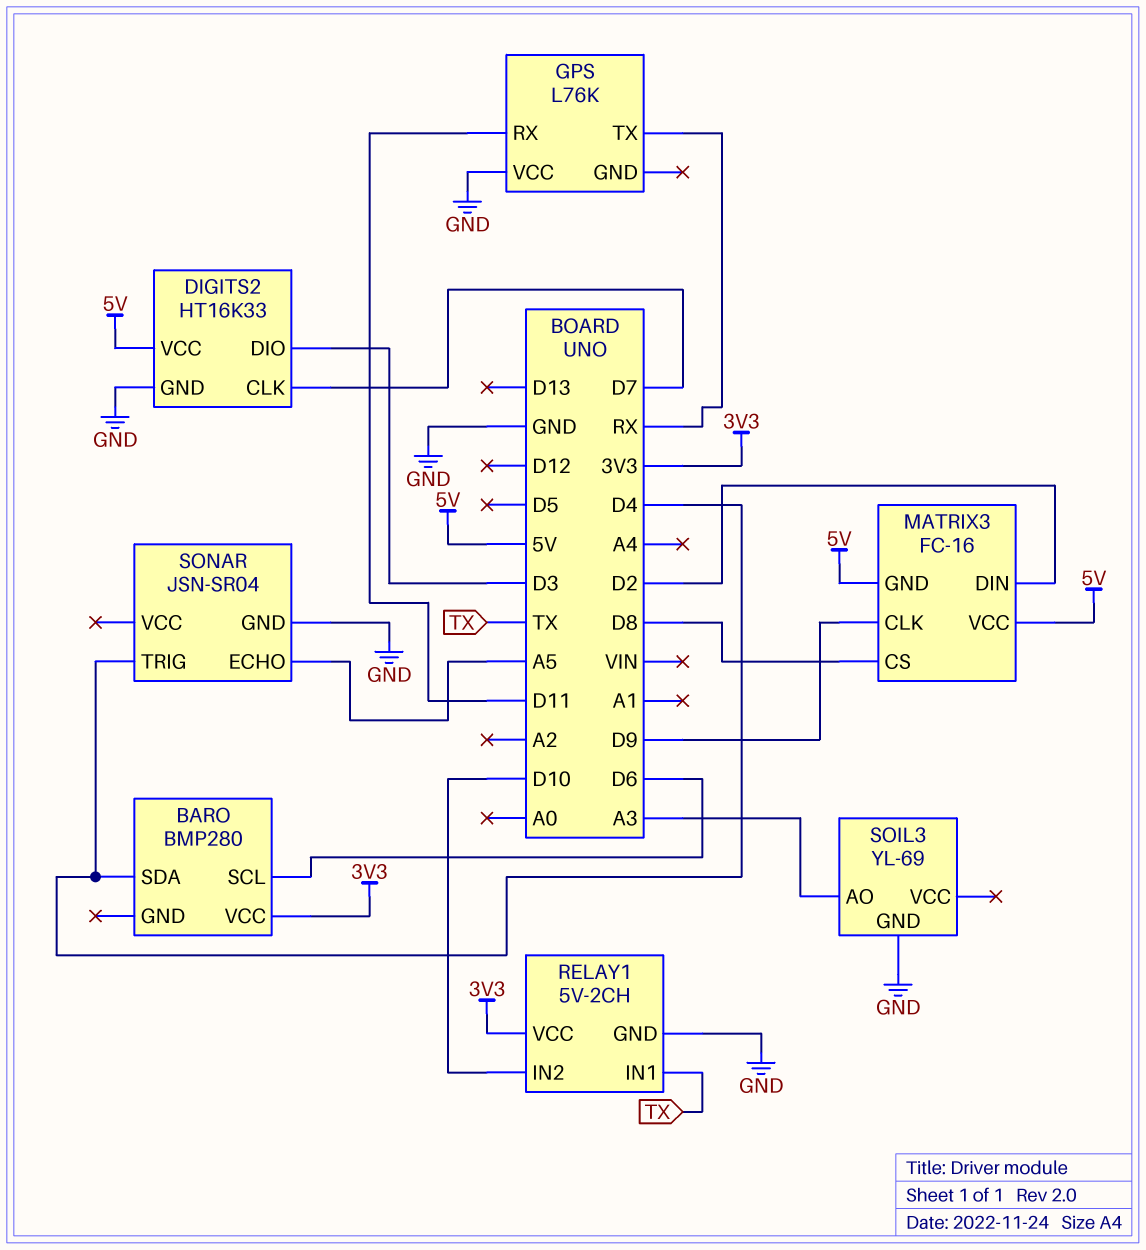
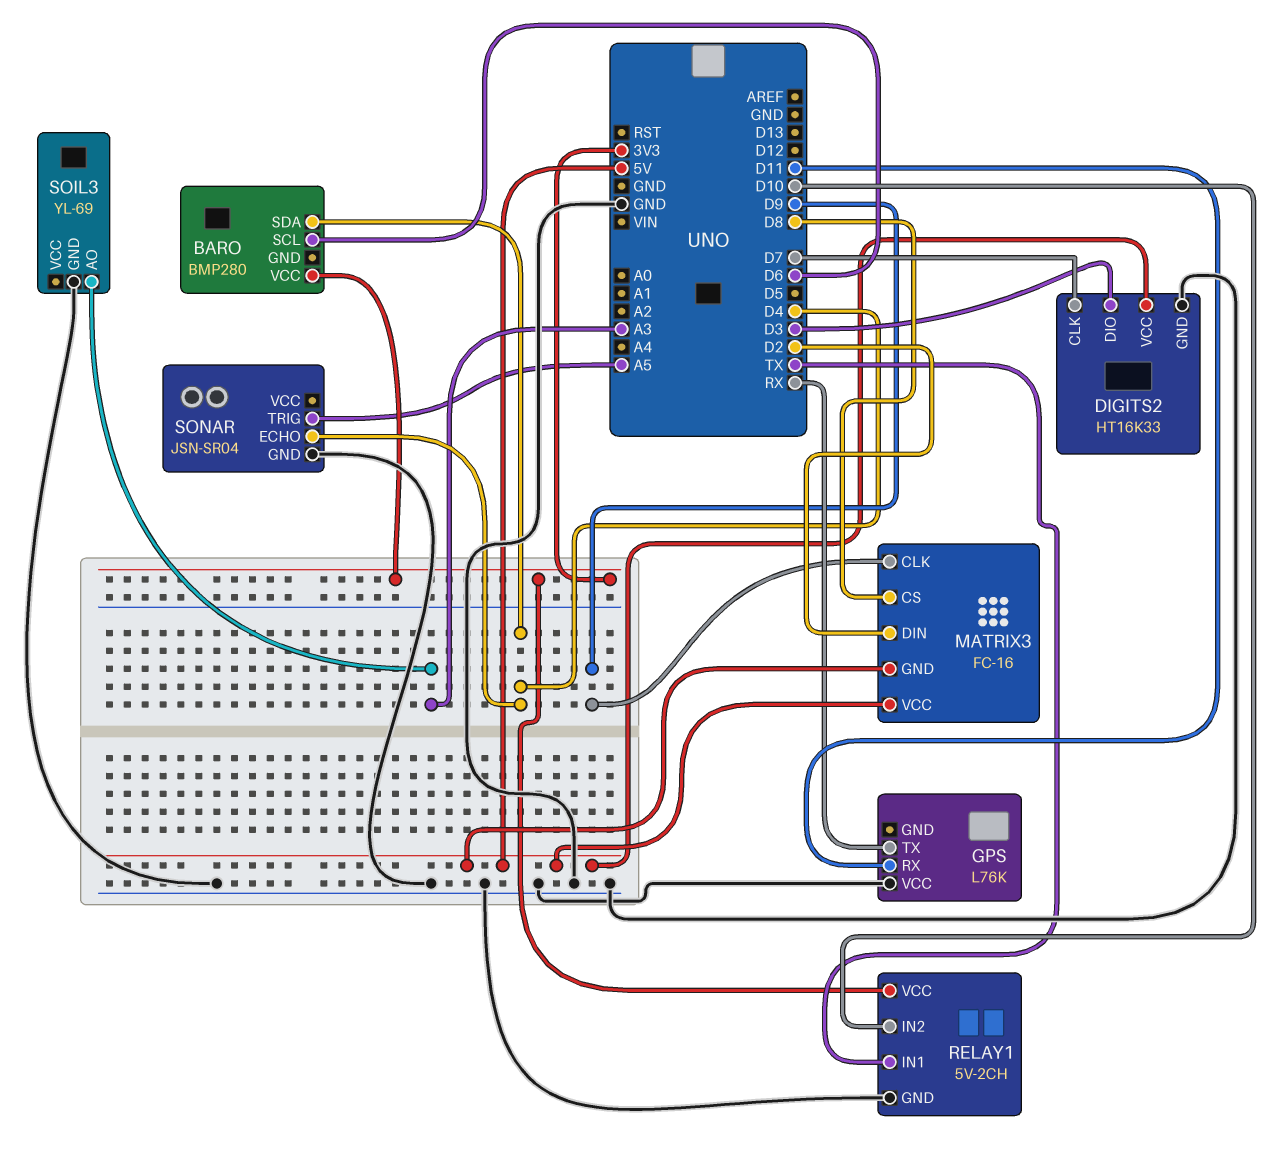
SONAR pin ECHO: A5 -> D4
SONAR pin TRIG: D4 -> A5

